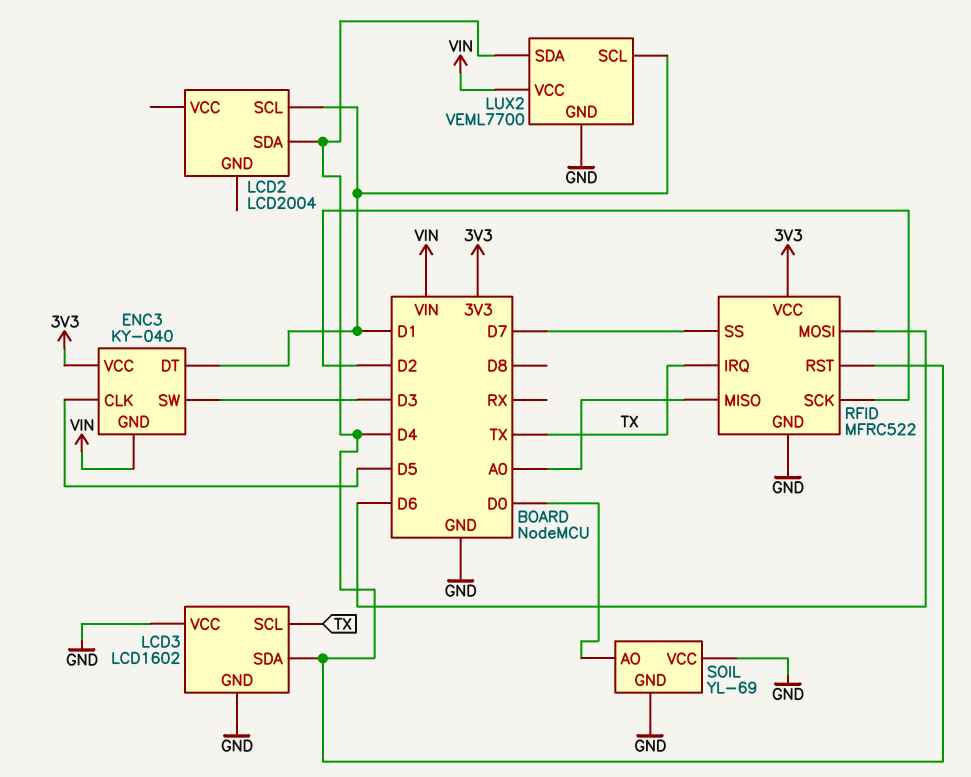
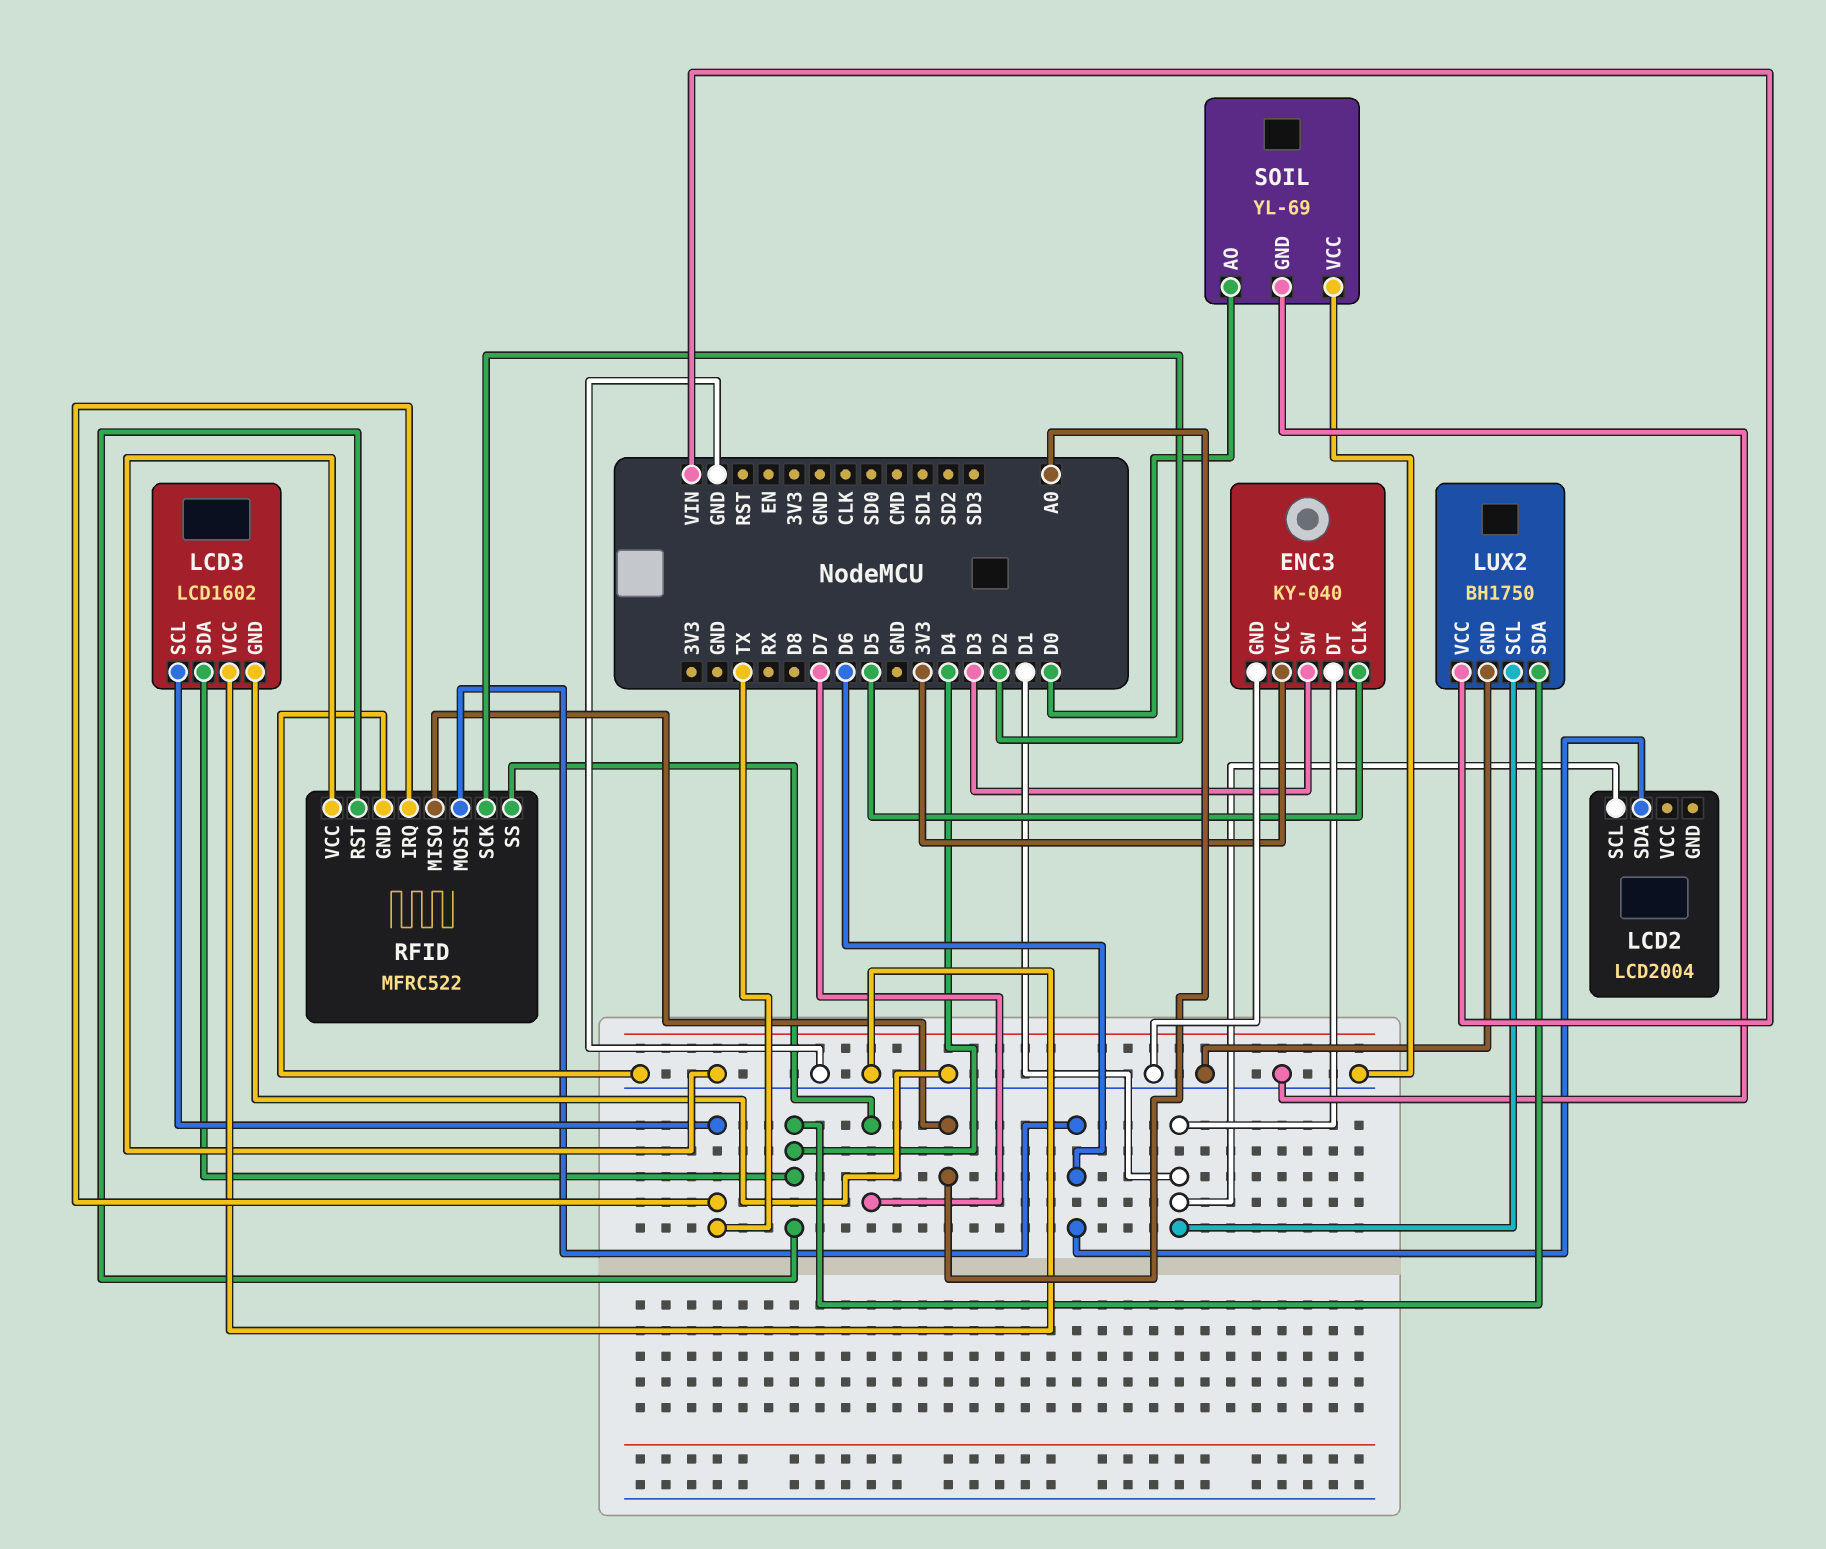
ENC3 pin GND: VIN -> GND
LCD2 pin SDA: D4 -> D6
LUX2: VEML7700 -> BH1750
RFID pin VCC: 3V3 -> GND

